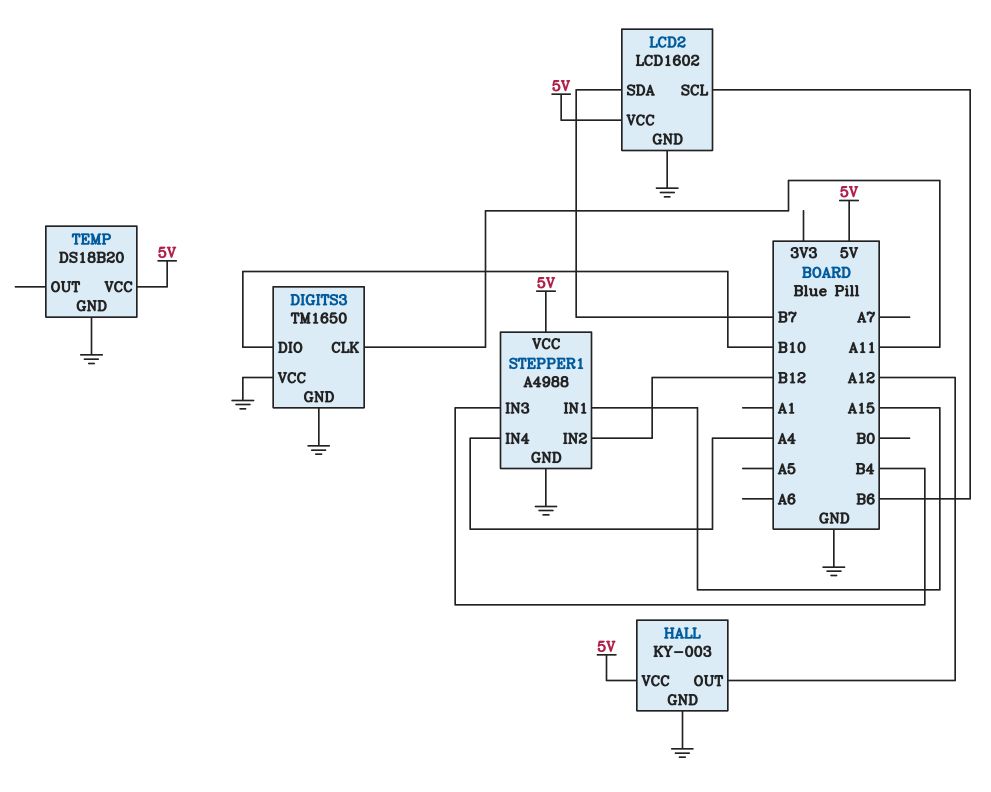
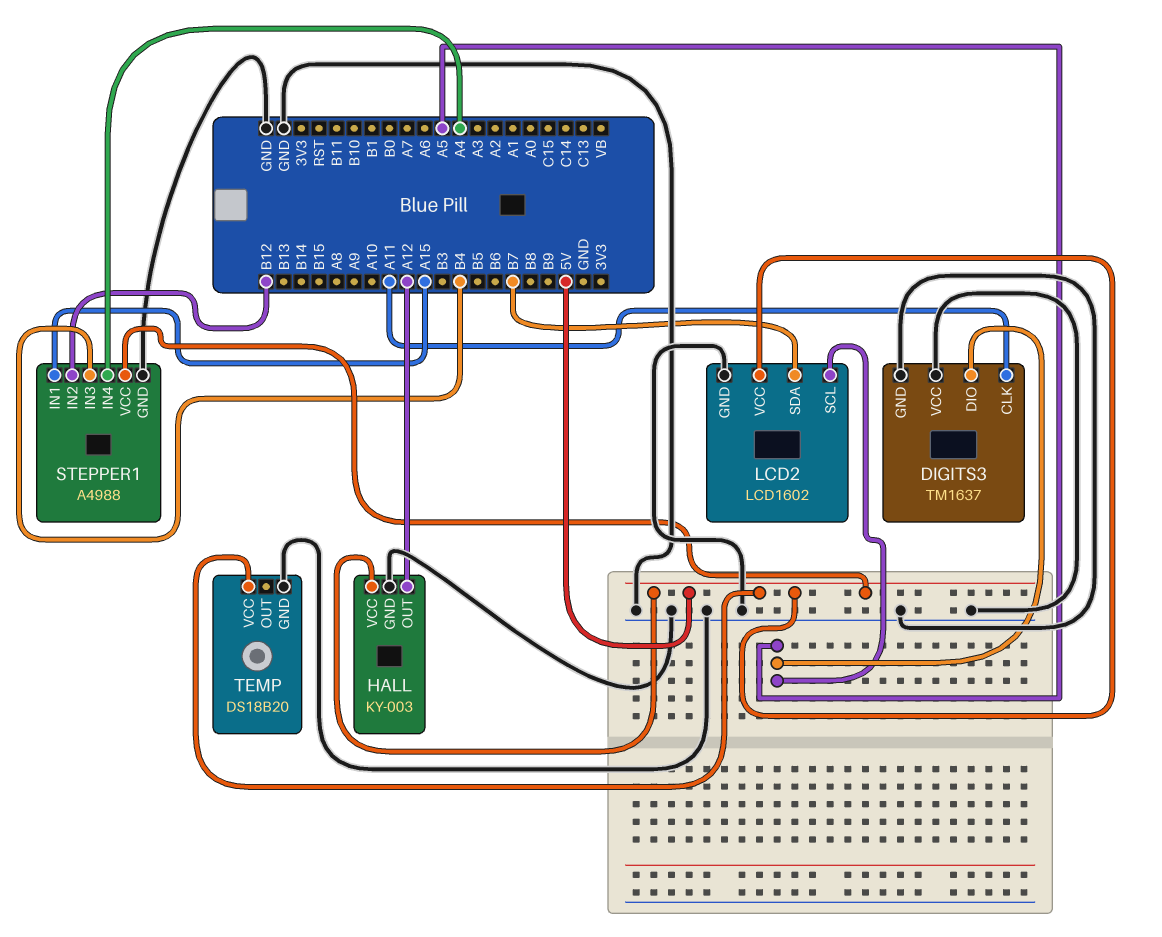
DIGITS3: TM1650 -> TM1637
DIGITS3 pin DIO: B10 -> A5
LCD2 pin SCL: B6 -> A5

